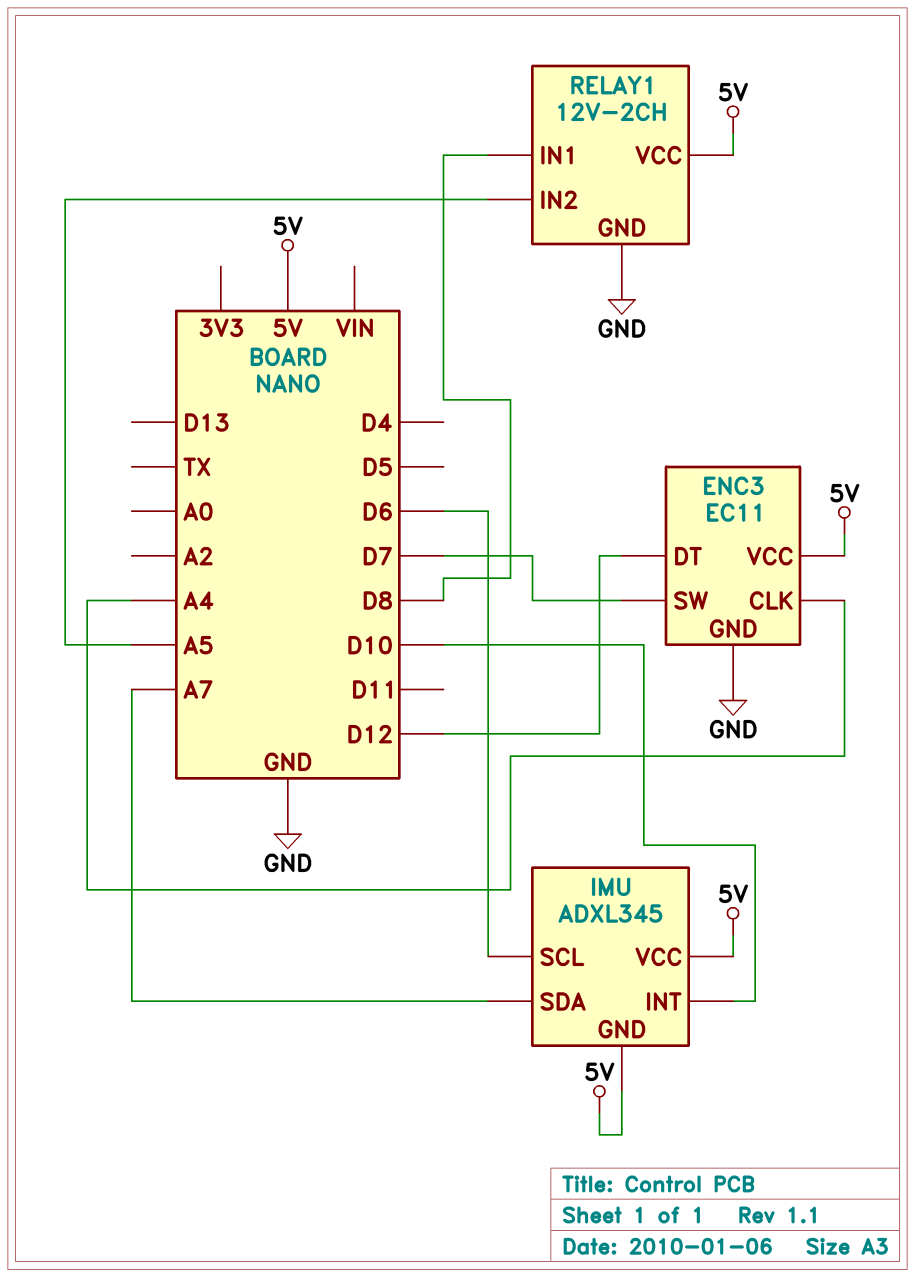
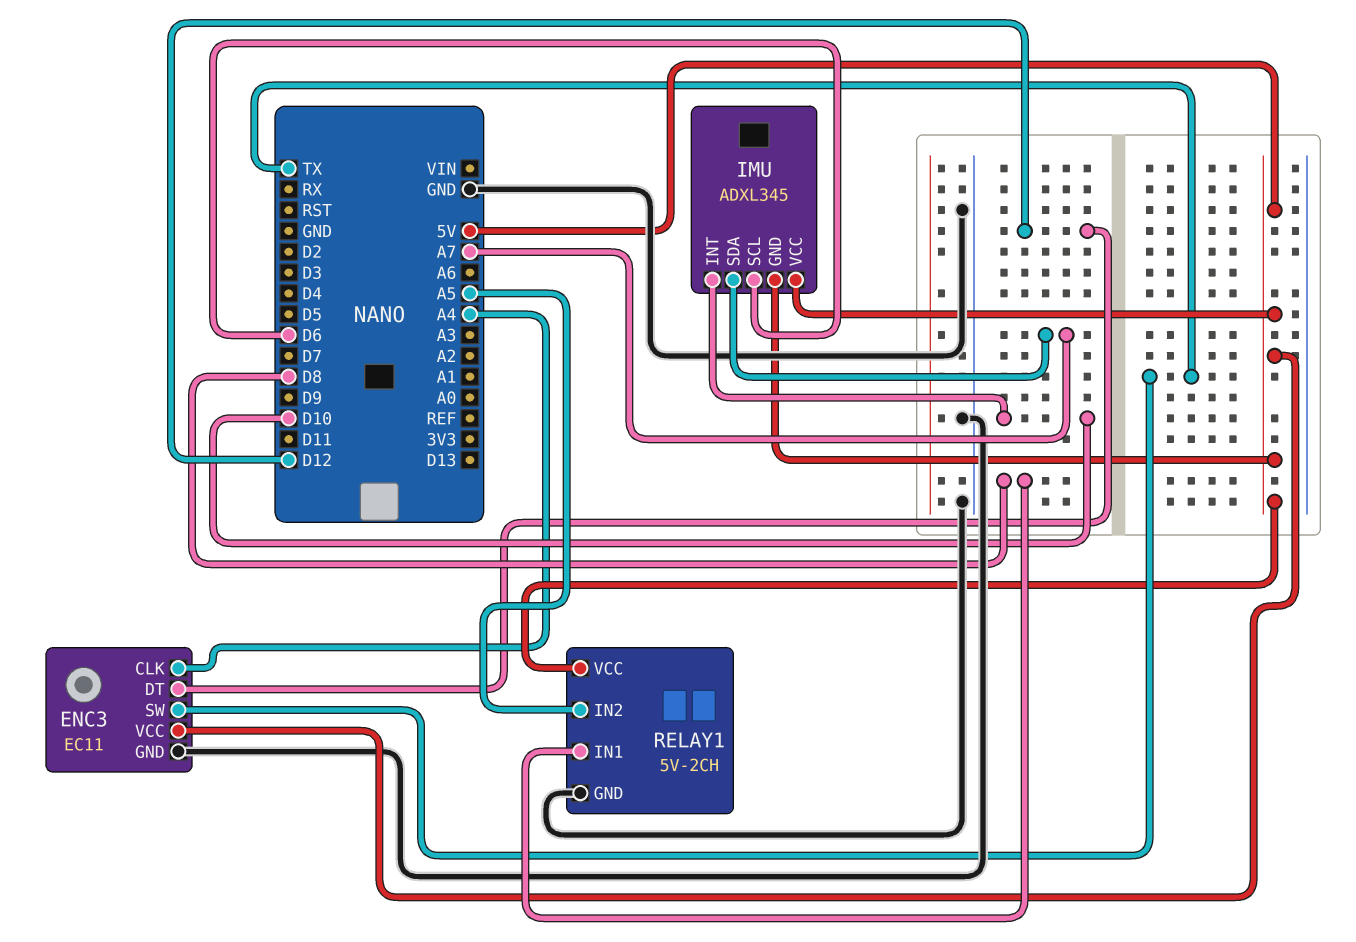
ENC3 pin SW: D7 -> TX
RELAY1: 12V-2CH -> 5V-2CH

